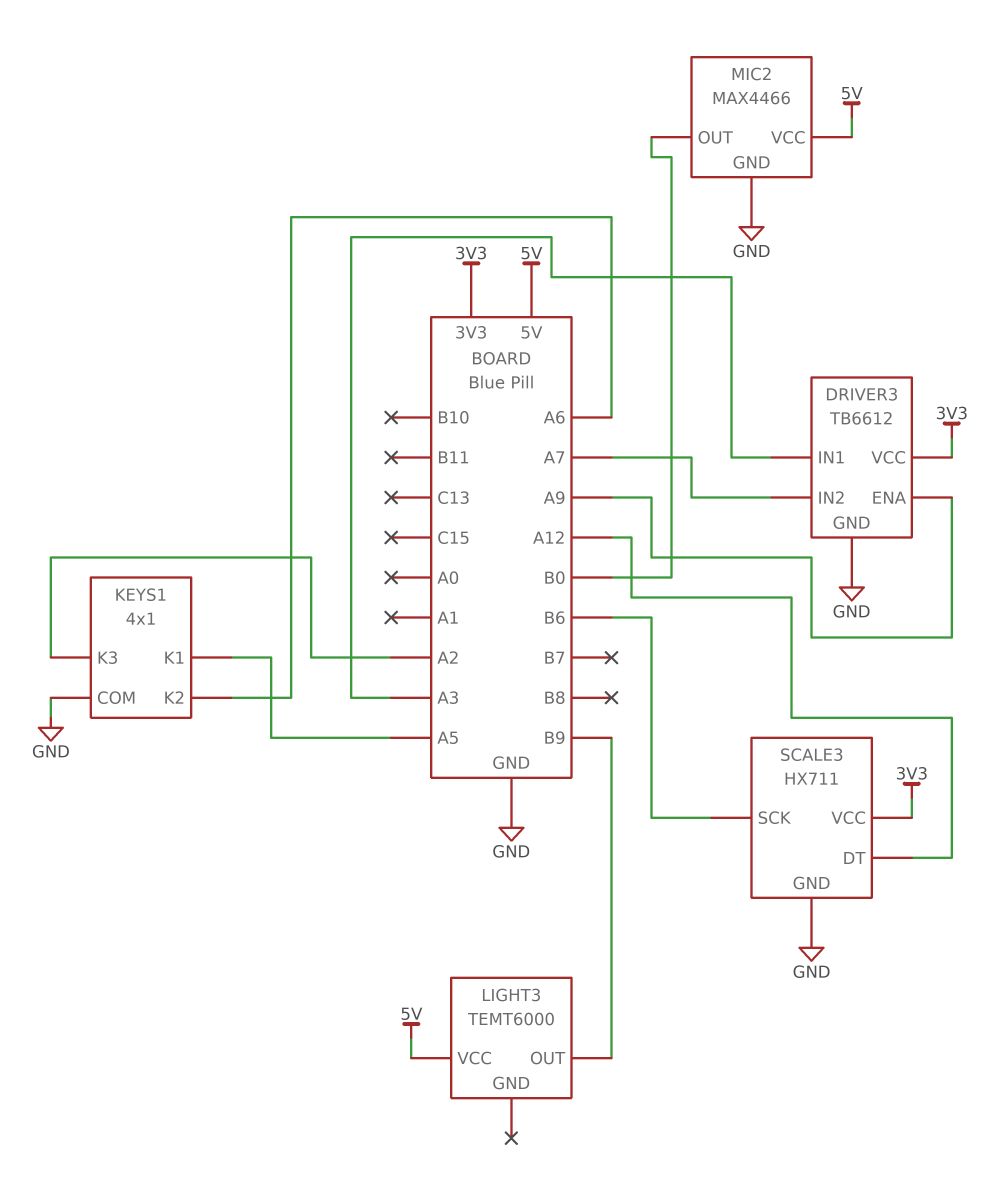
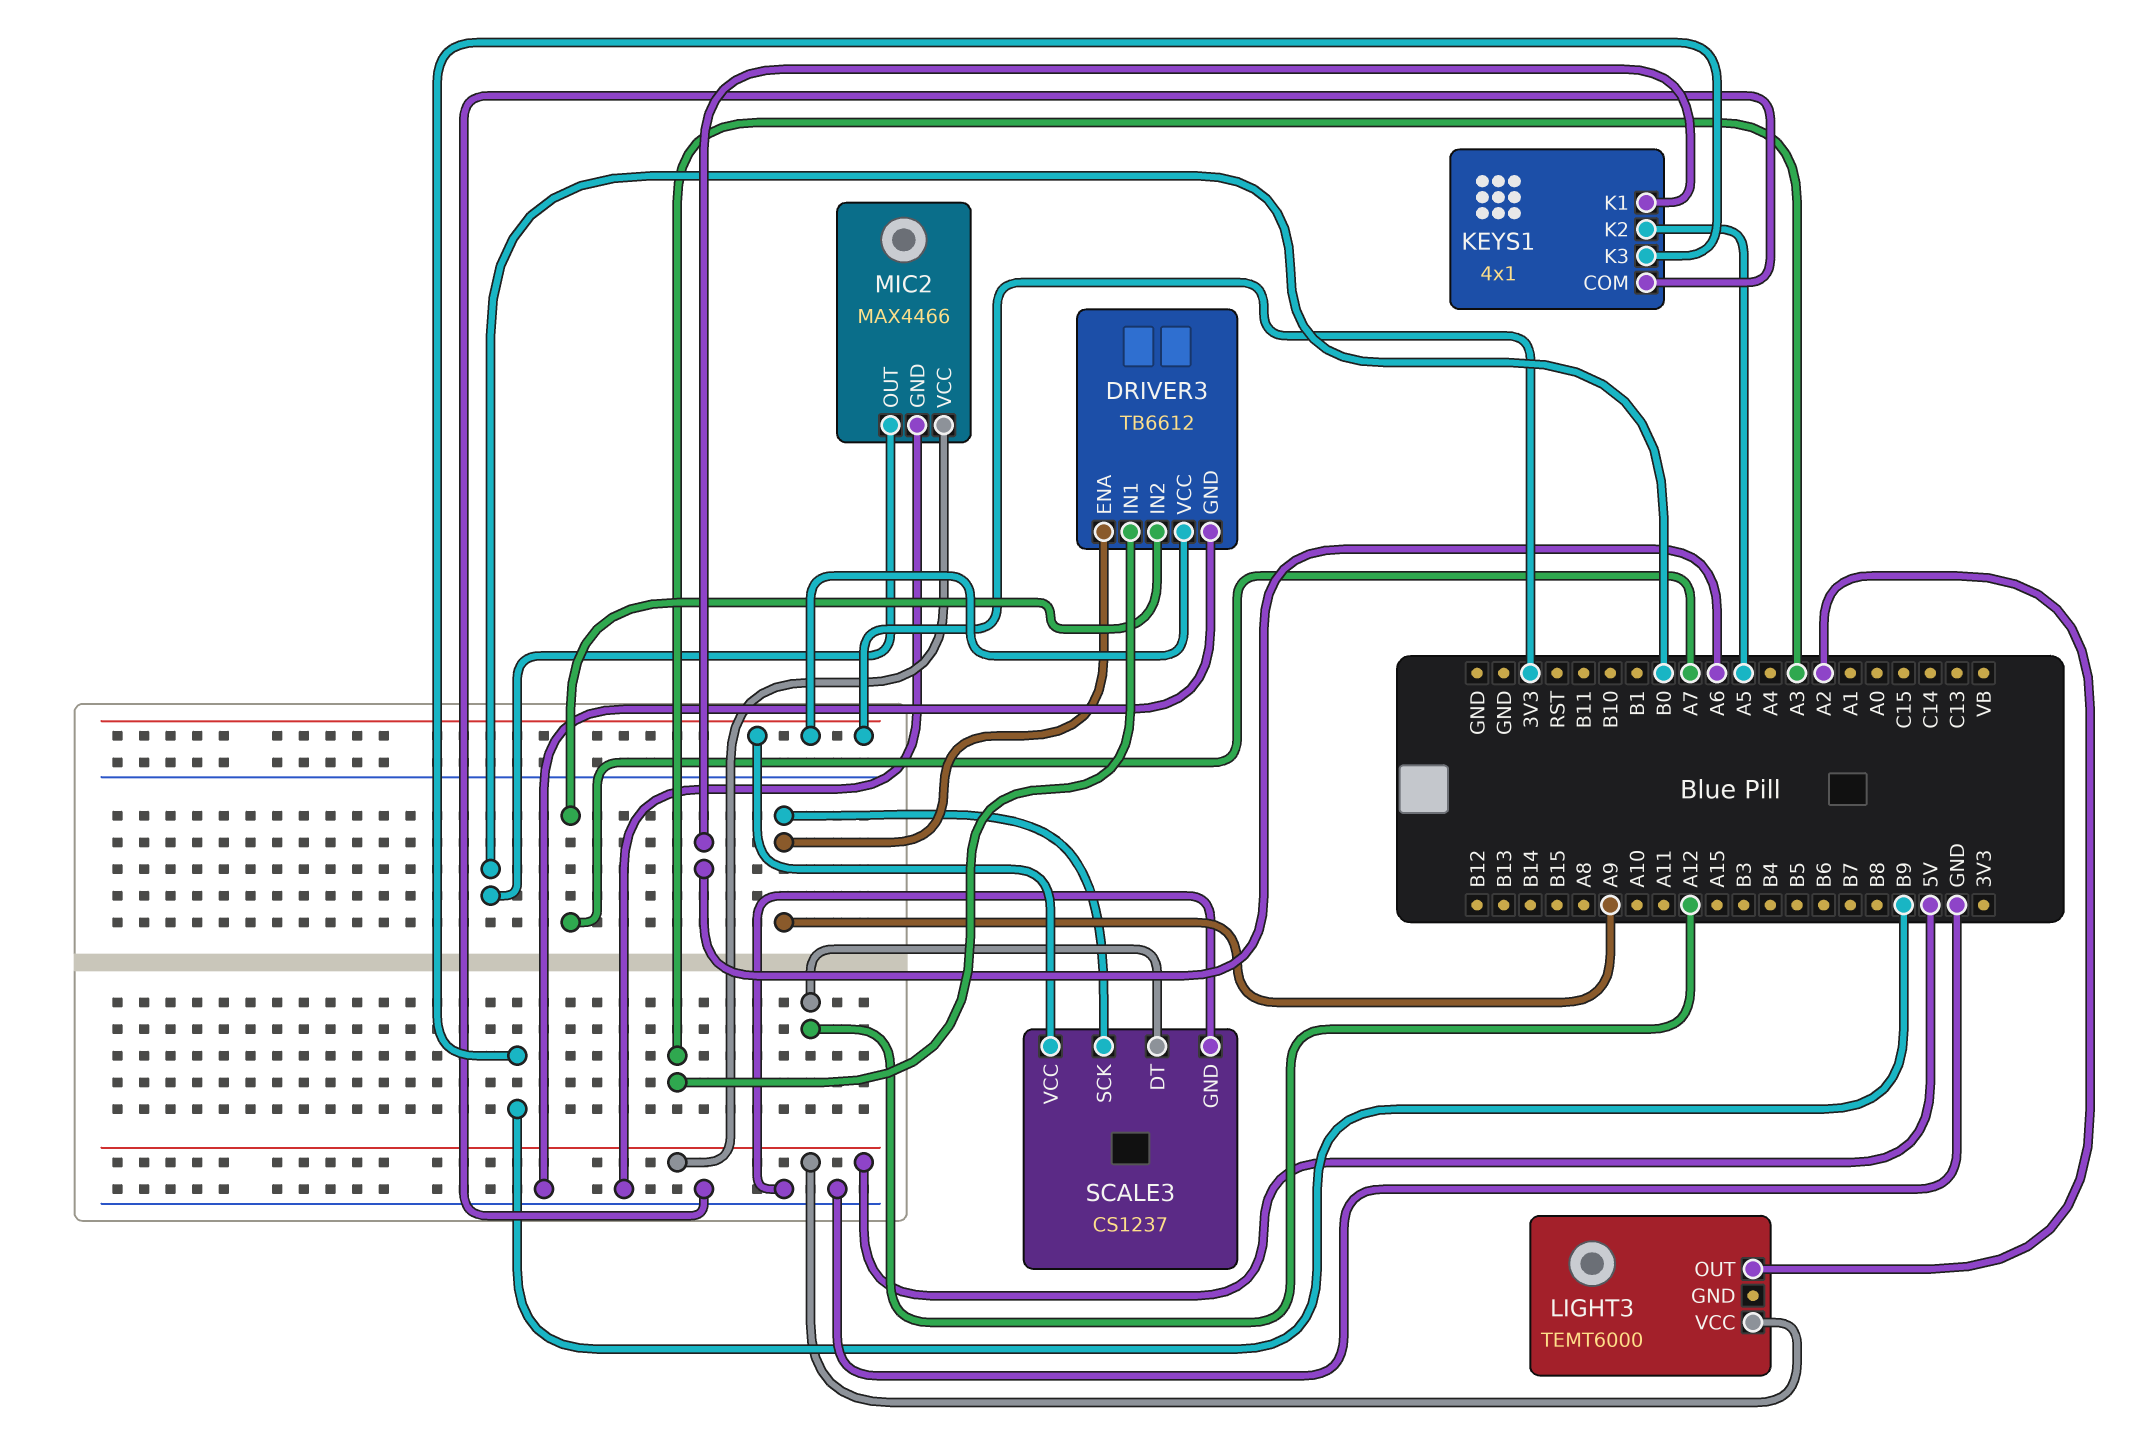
KEYS1 pin K1: A5 -> A6
KEYS1 pin K2: A6 -> A5
KEYS1 pin K3: A2 -> B9
LIGHT3 pin OUT: B9 -> A2
SCALE3: HX711 -> CS1237
SCALE3 pin SCK: B6 -> A9

